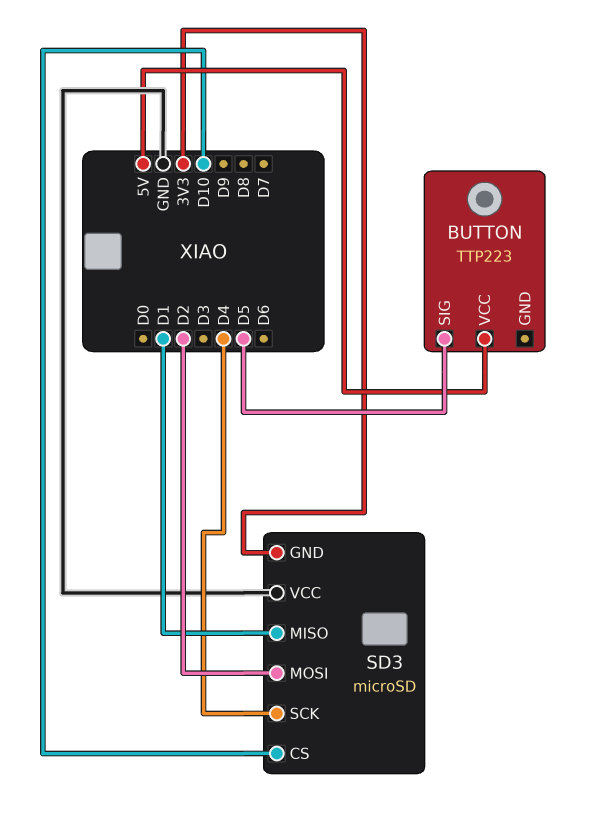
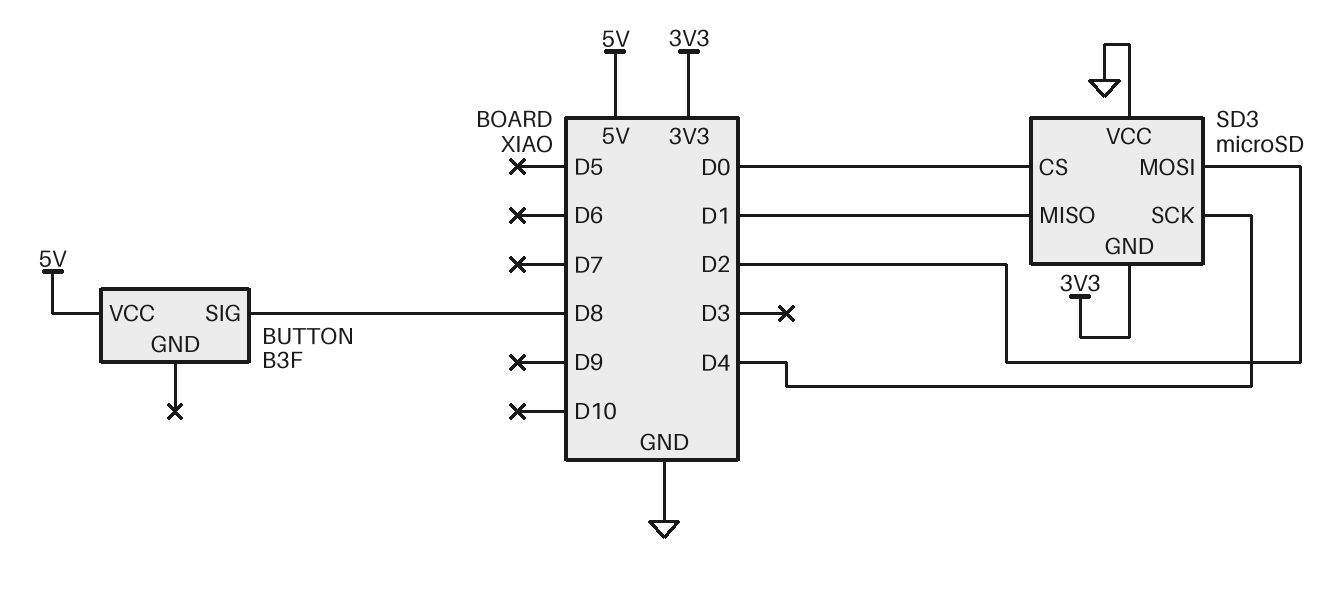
BUTTON: TTP223 -> B3F
BUTTON pin SIG: D5 -> D8
SD3 pin CS: D10 -> D0

